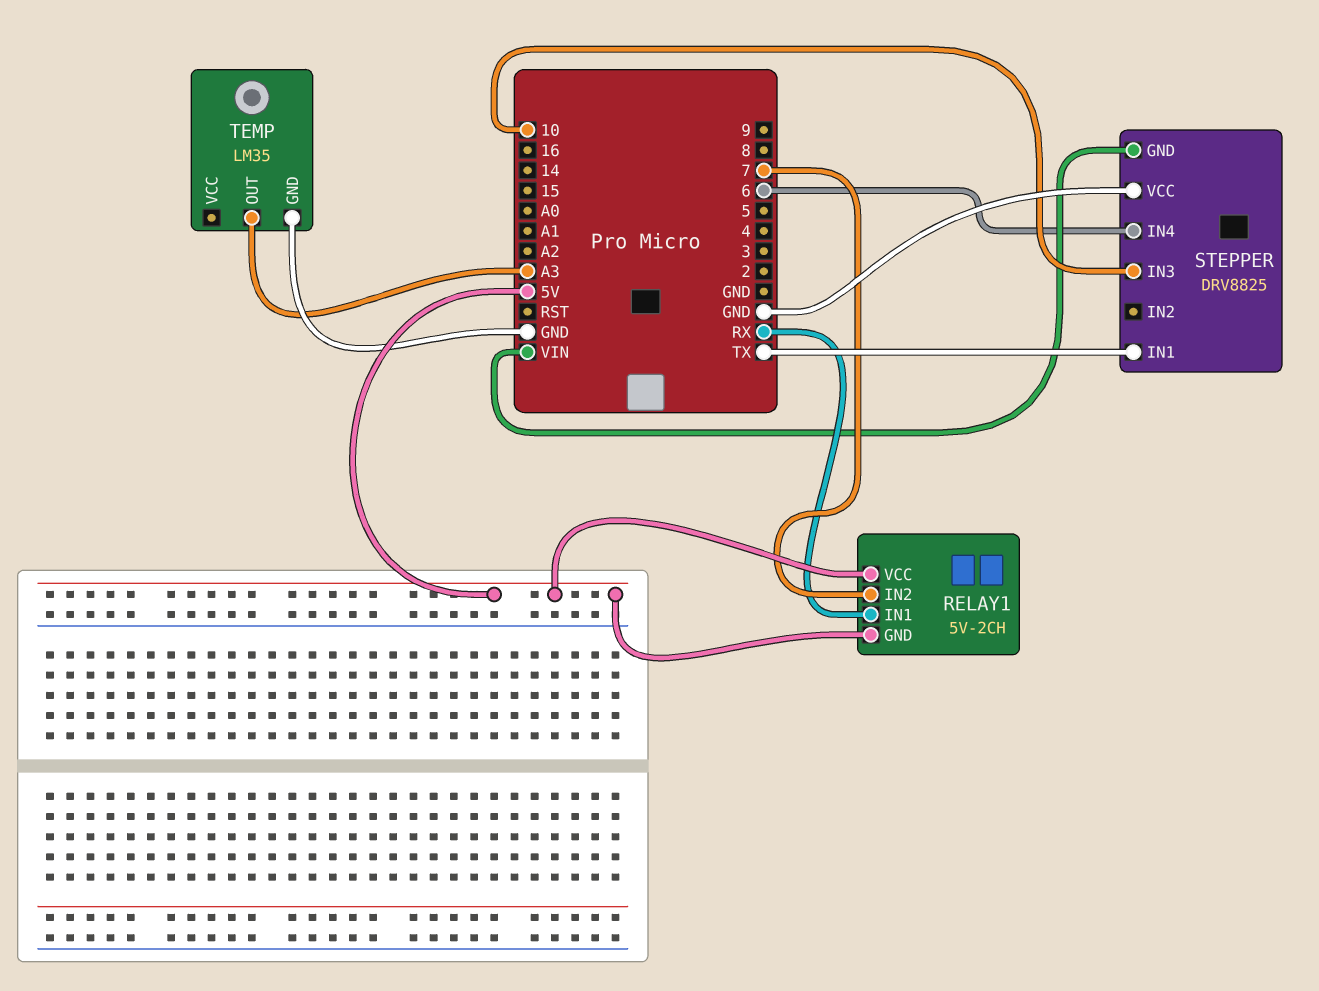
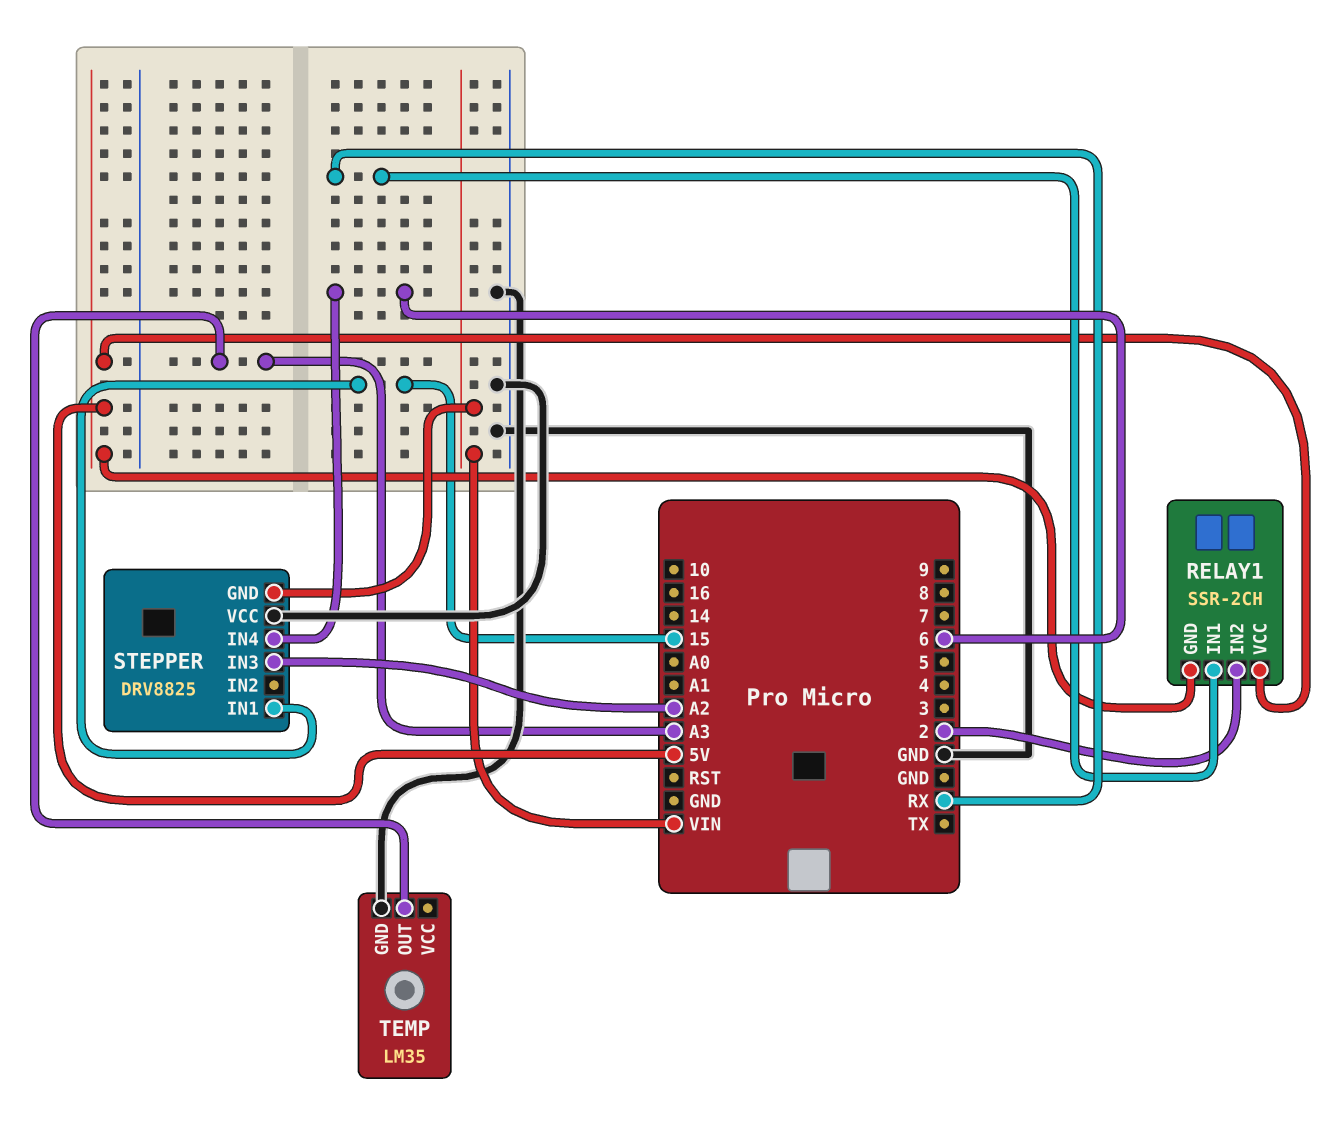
RELAY1: 5V-2CH -> SSR-2CH
RELAY1 pin IN2: 7 -> 2
STEPPER pin IN1: TX -> 15
STEPPER pin IN3: 10 -> A2

